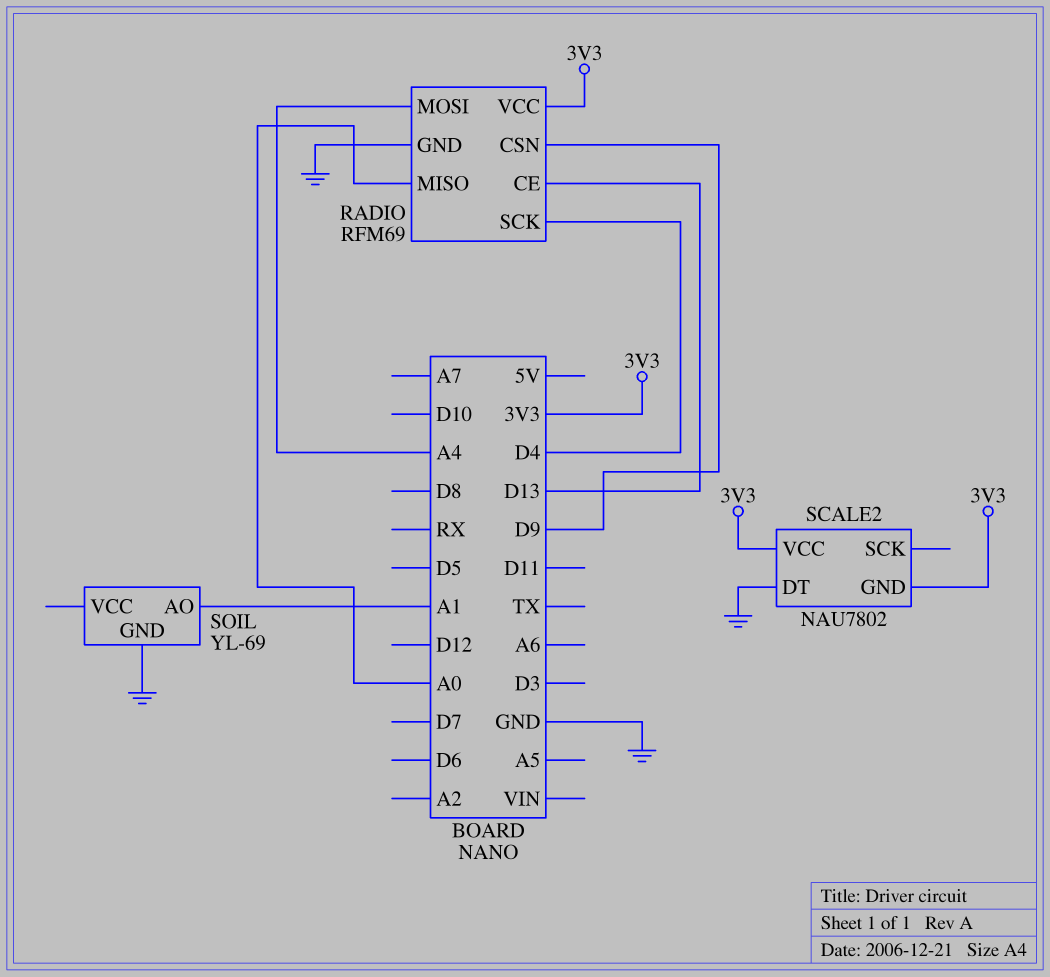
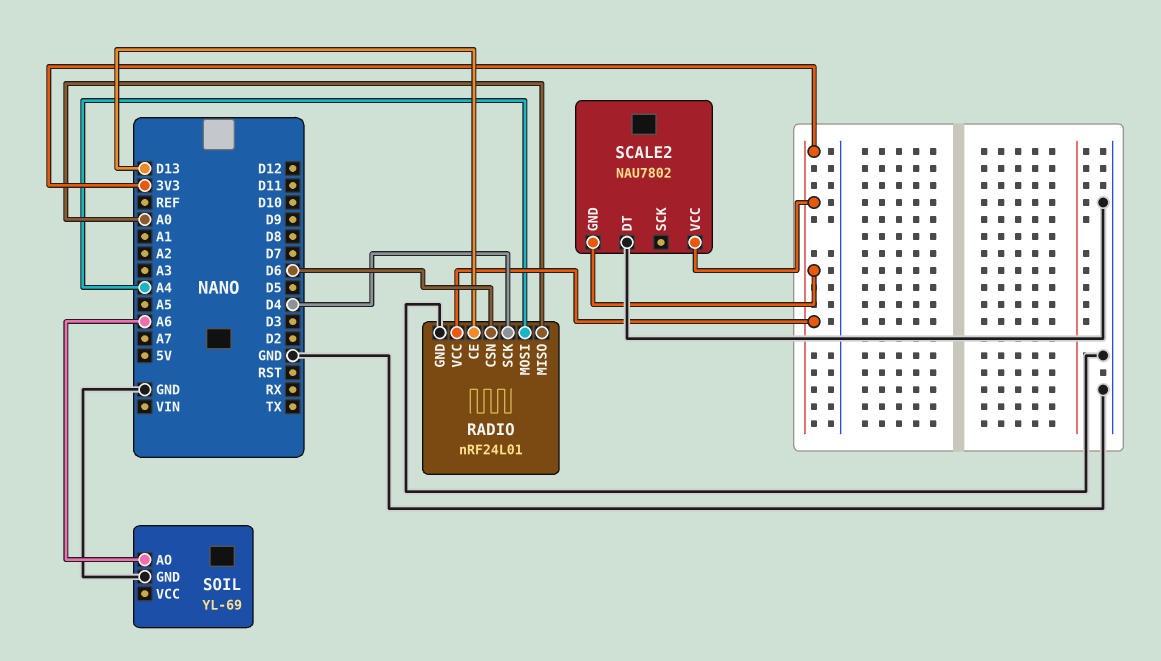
RADIO: RFM69 -> nRF24L01
RADIO pin CSN: D9 -> D6
SOIL pin AO: A1 -> A6

